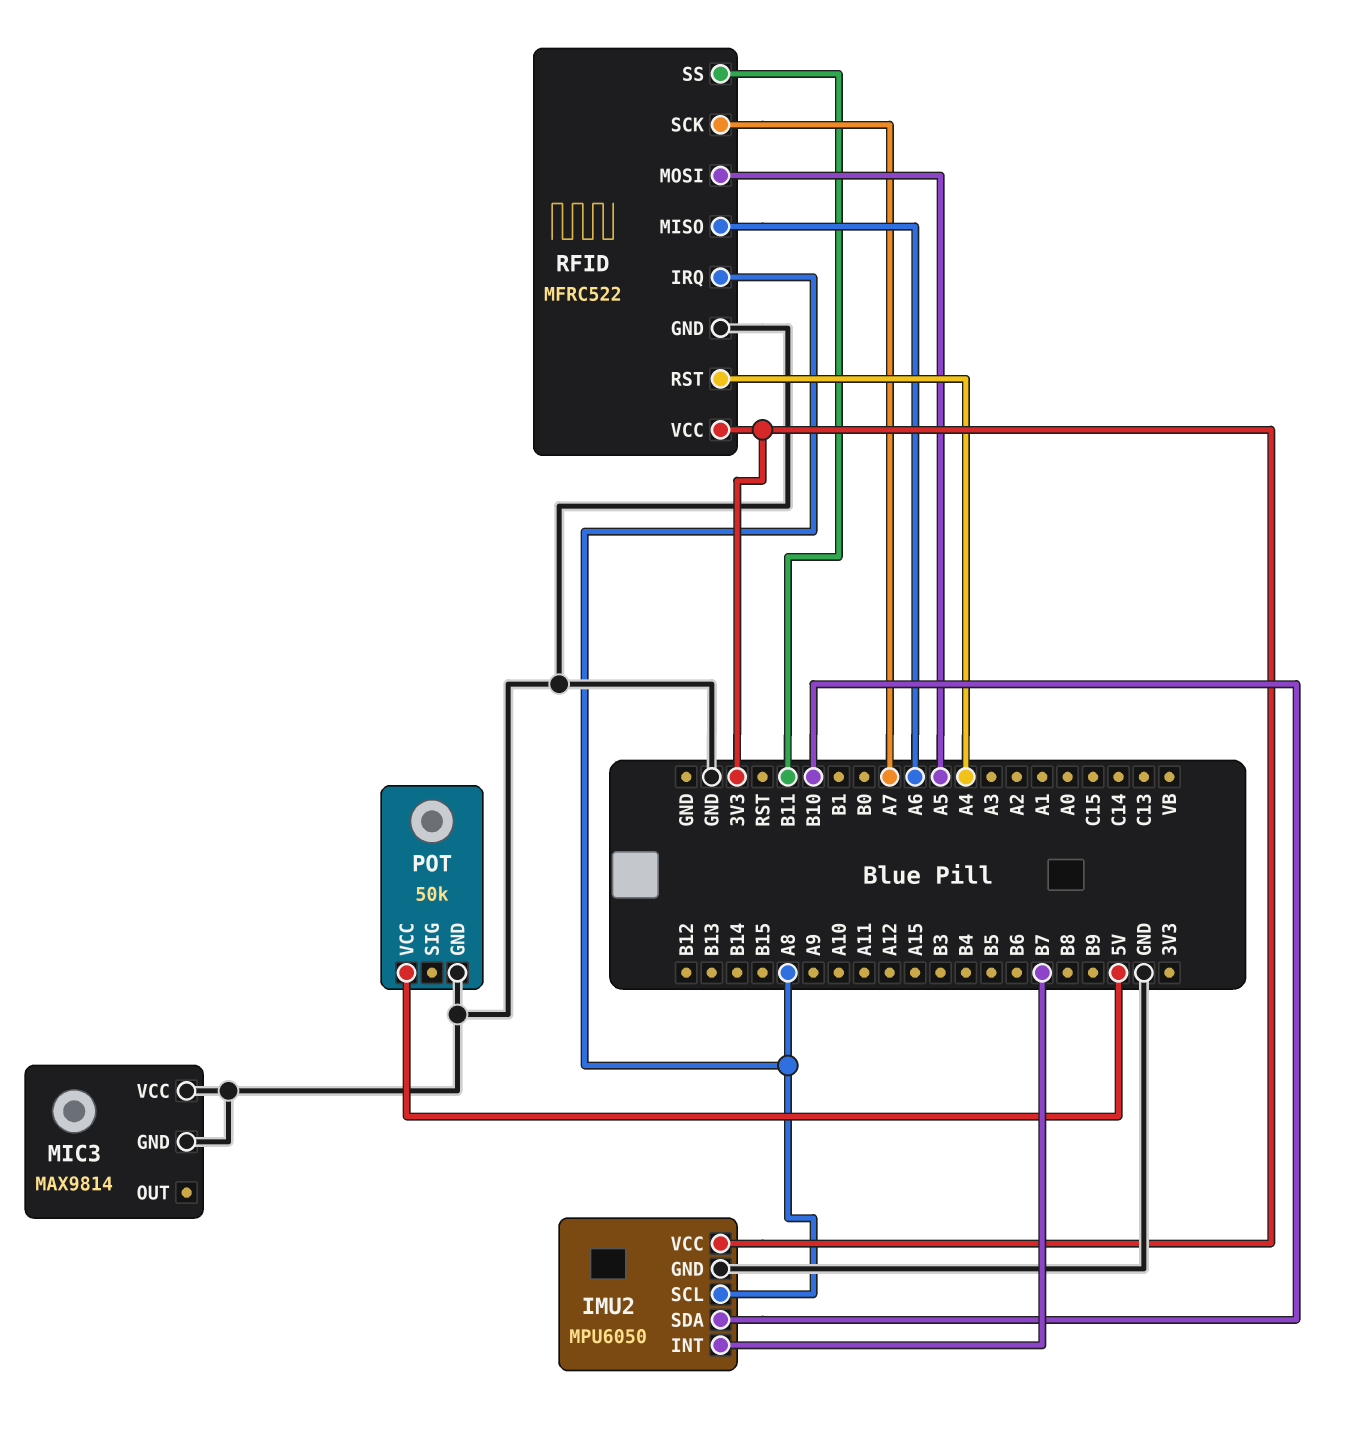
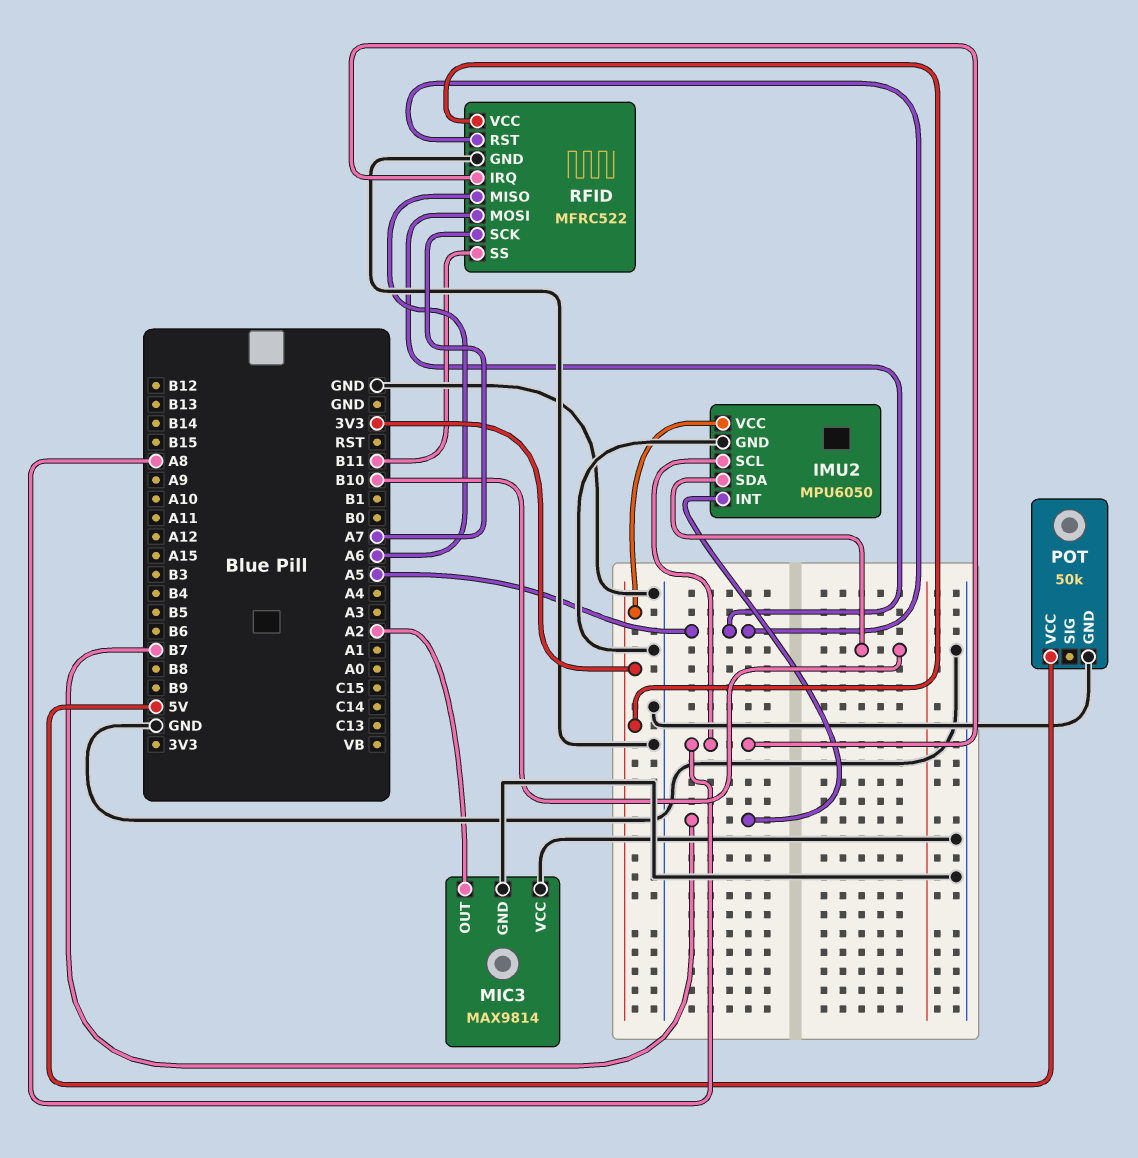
MIC3 pin OUT: none -> A2
RFID pin RST: A4 -> A5

